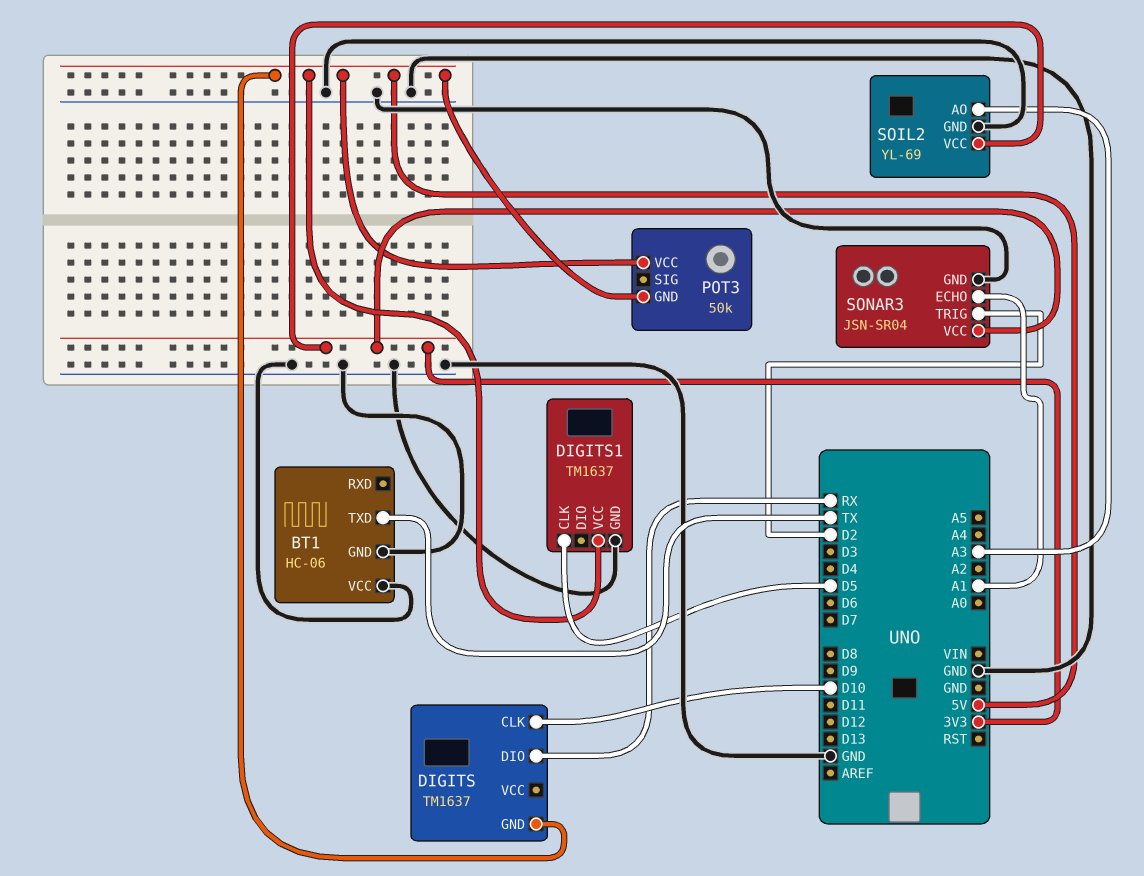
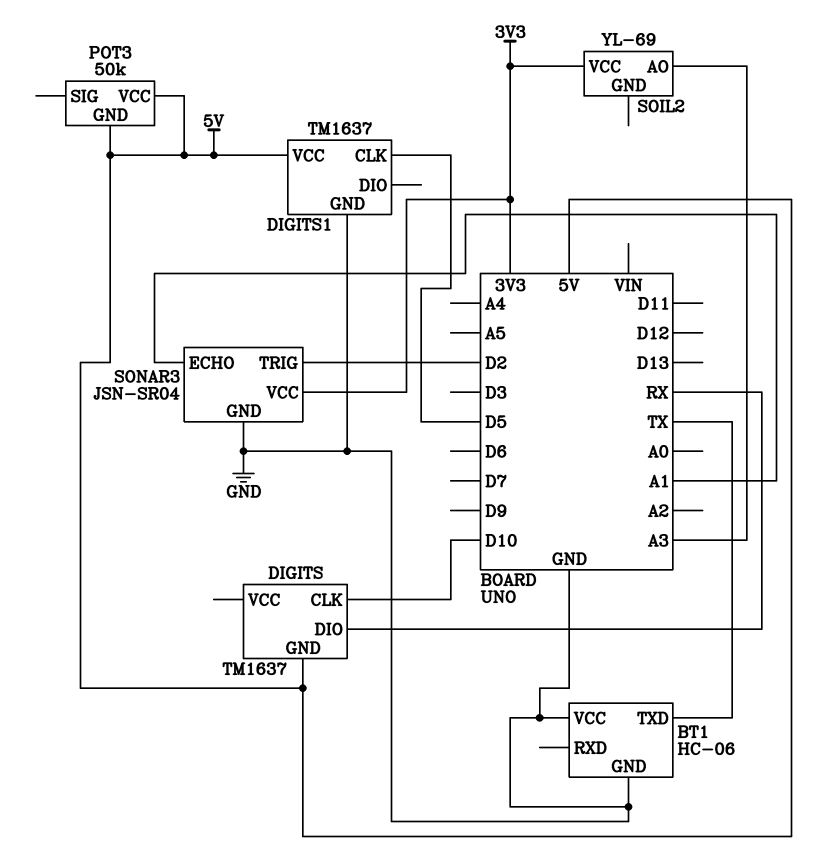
SOIL2 pin GND: GND -> none

